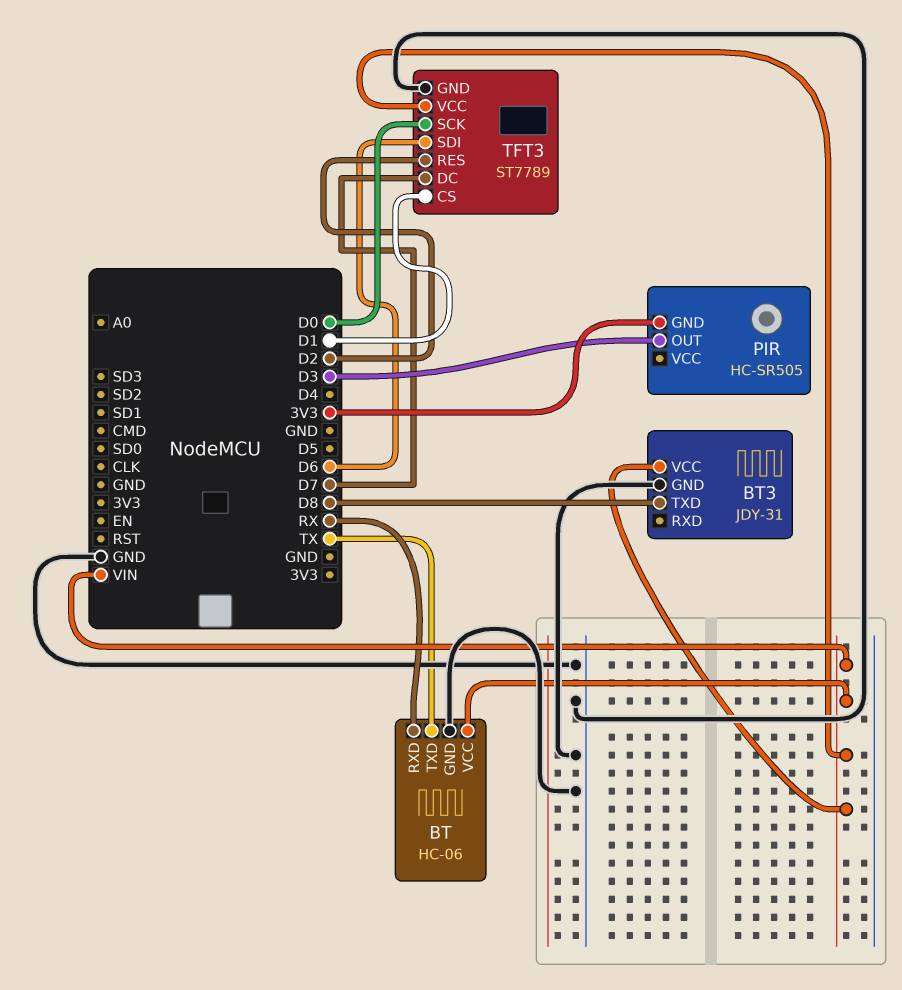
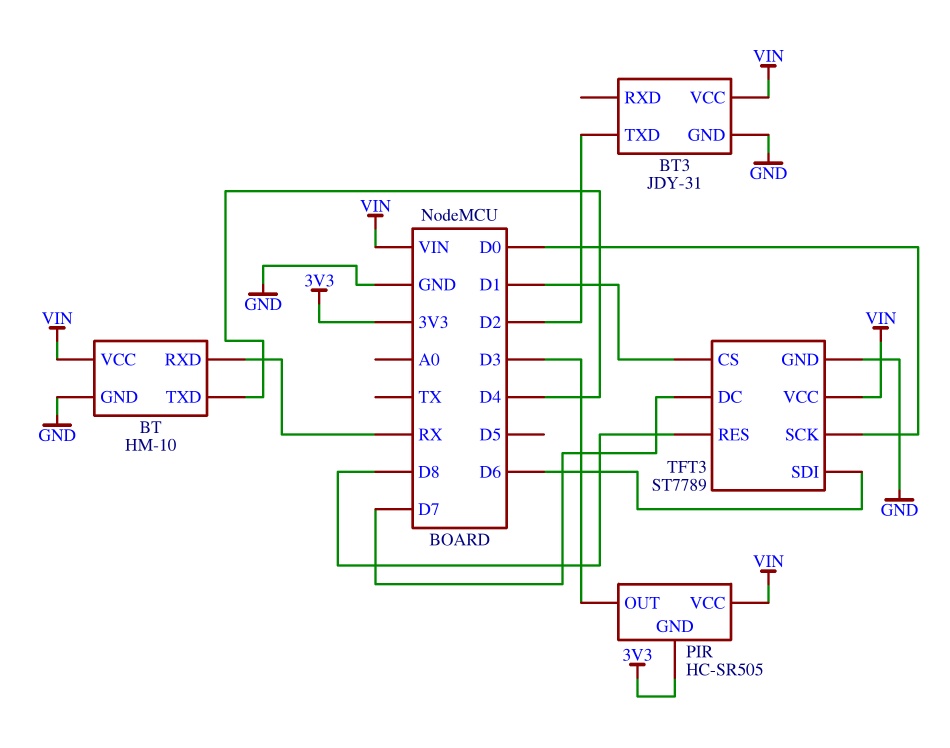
BT: HC-06 -> HM-10
BT pin TXD: TX -> D4
BT3 pin TXD: D8 -> D2
PIR pin VCC: none -> VIN
TFT3 pin RES: D2 -> D8

